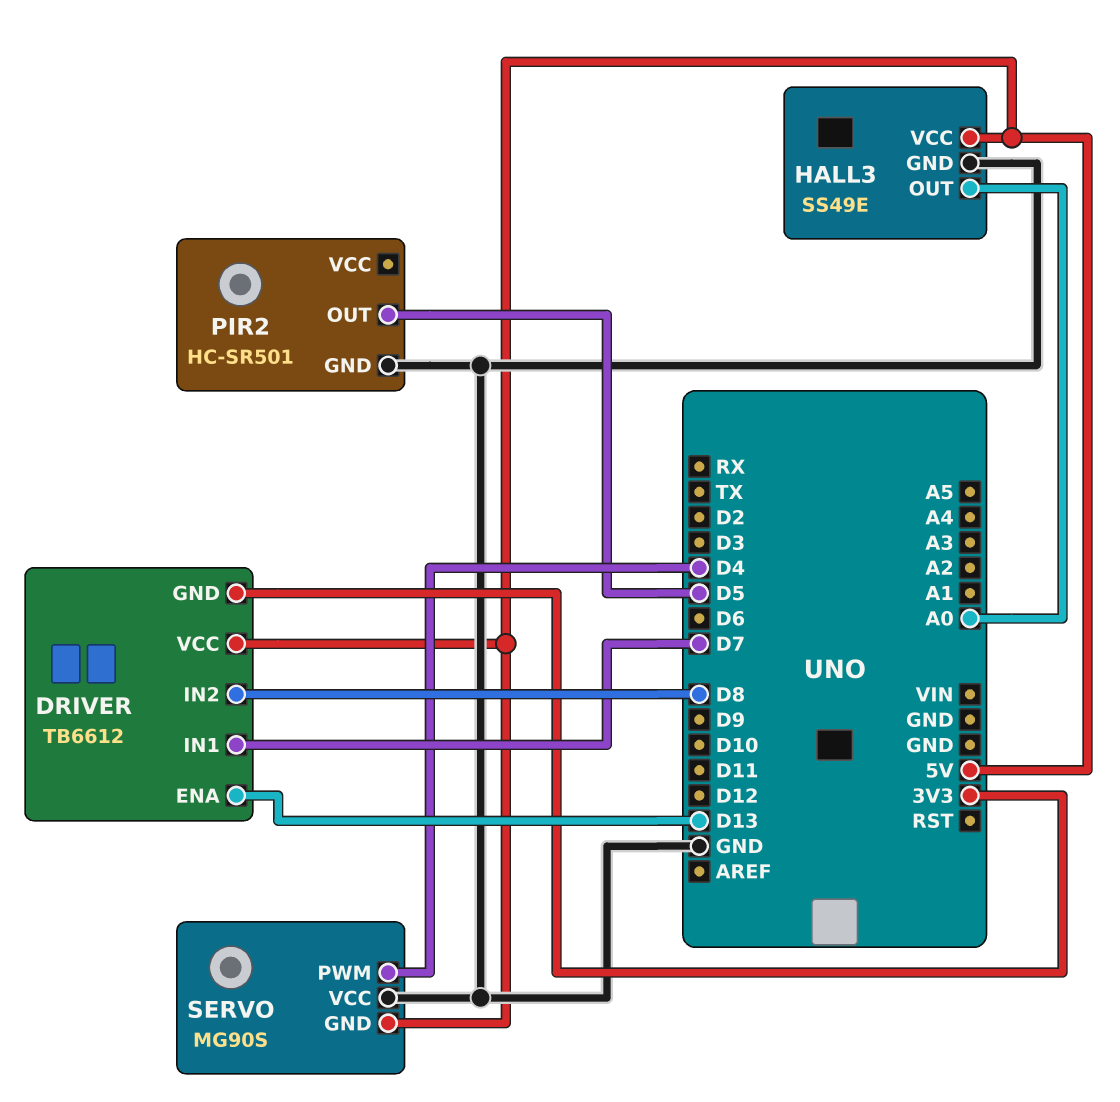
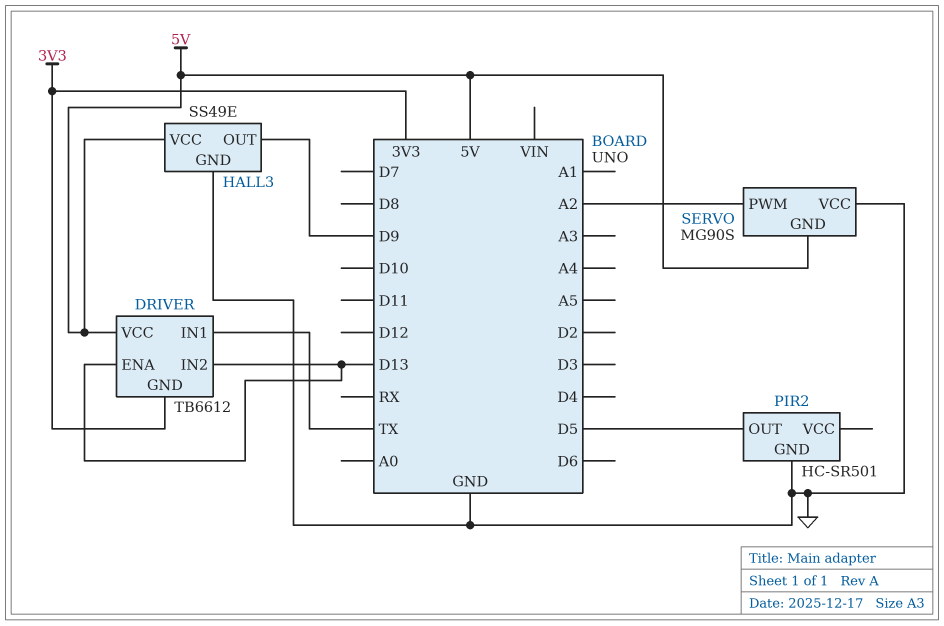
DRIVER pin IN1: D7 -> TX
DRIVER pin IN2: D8 -> D13
HALL3 pin OUT: A0 -> D9
SERVO pin PWM: D4 -> A2

